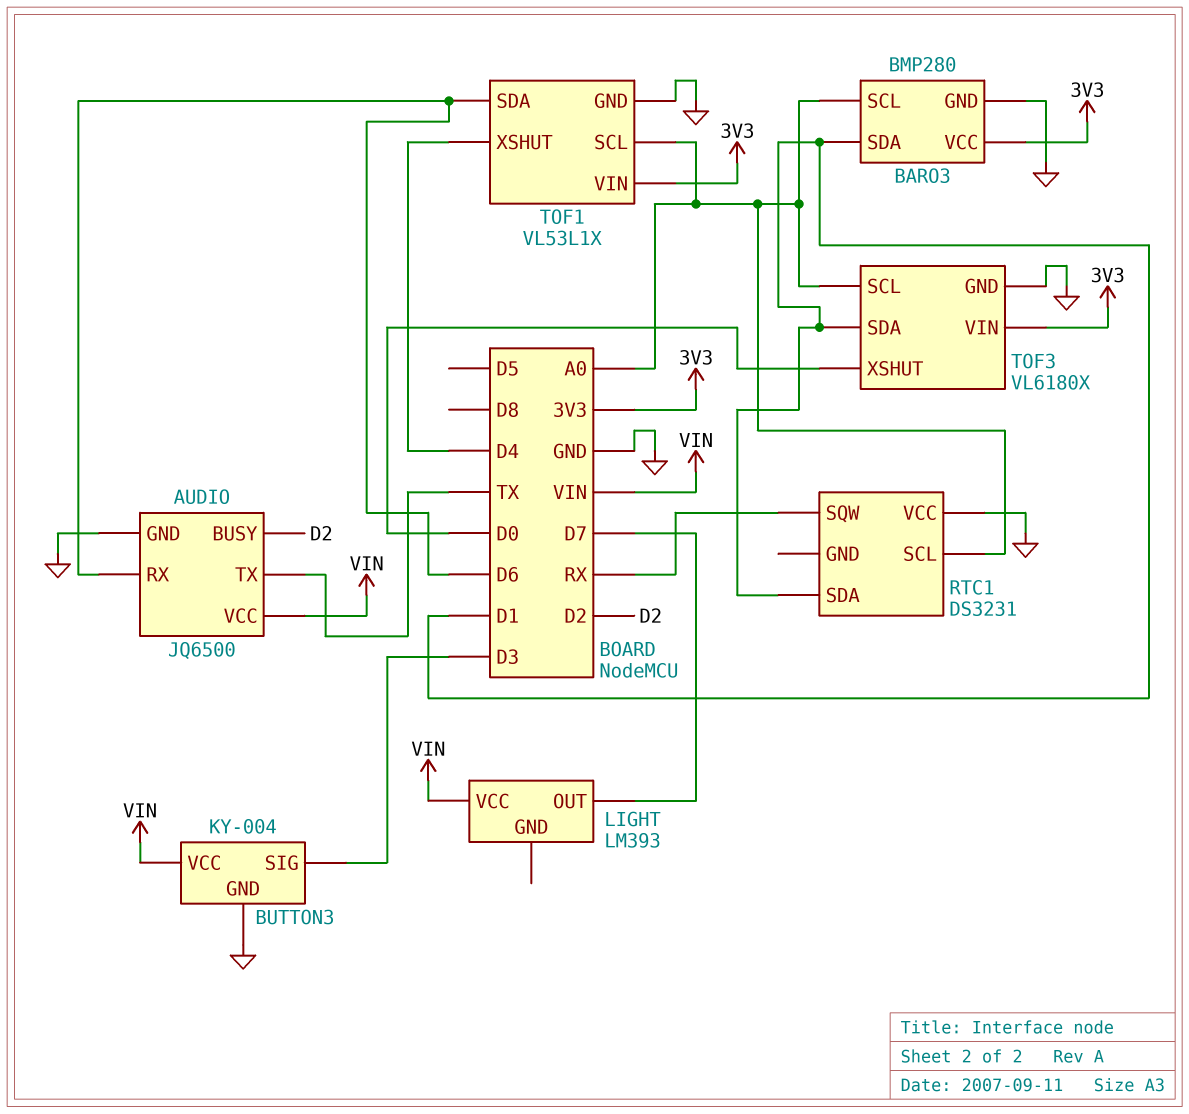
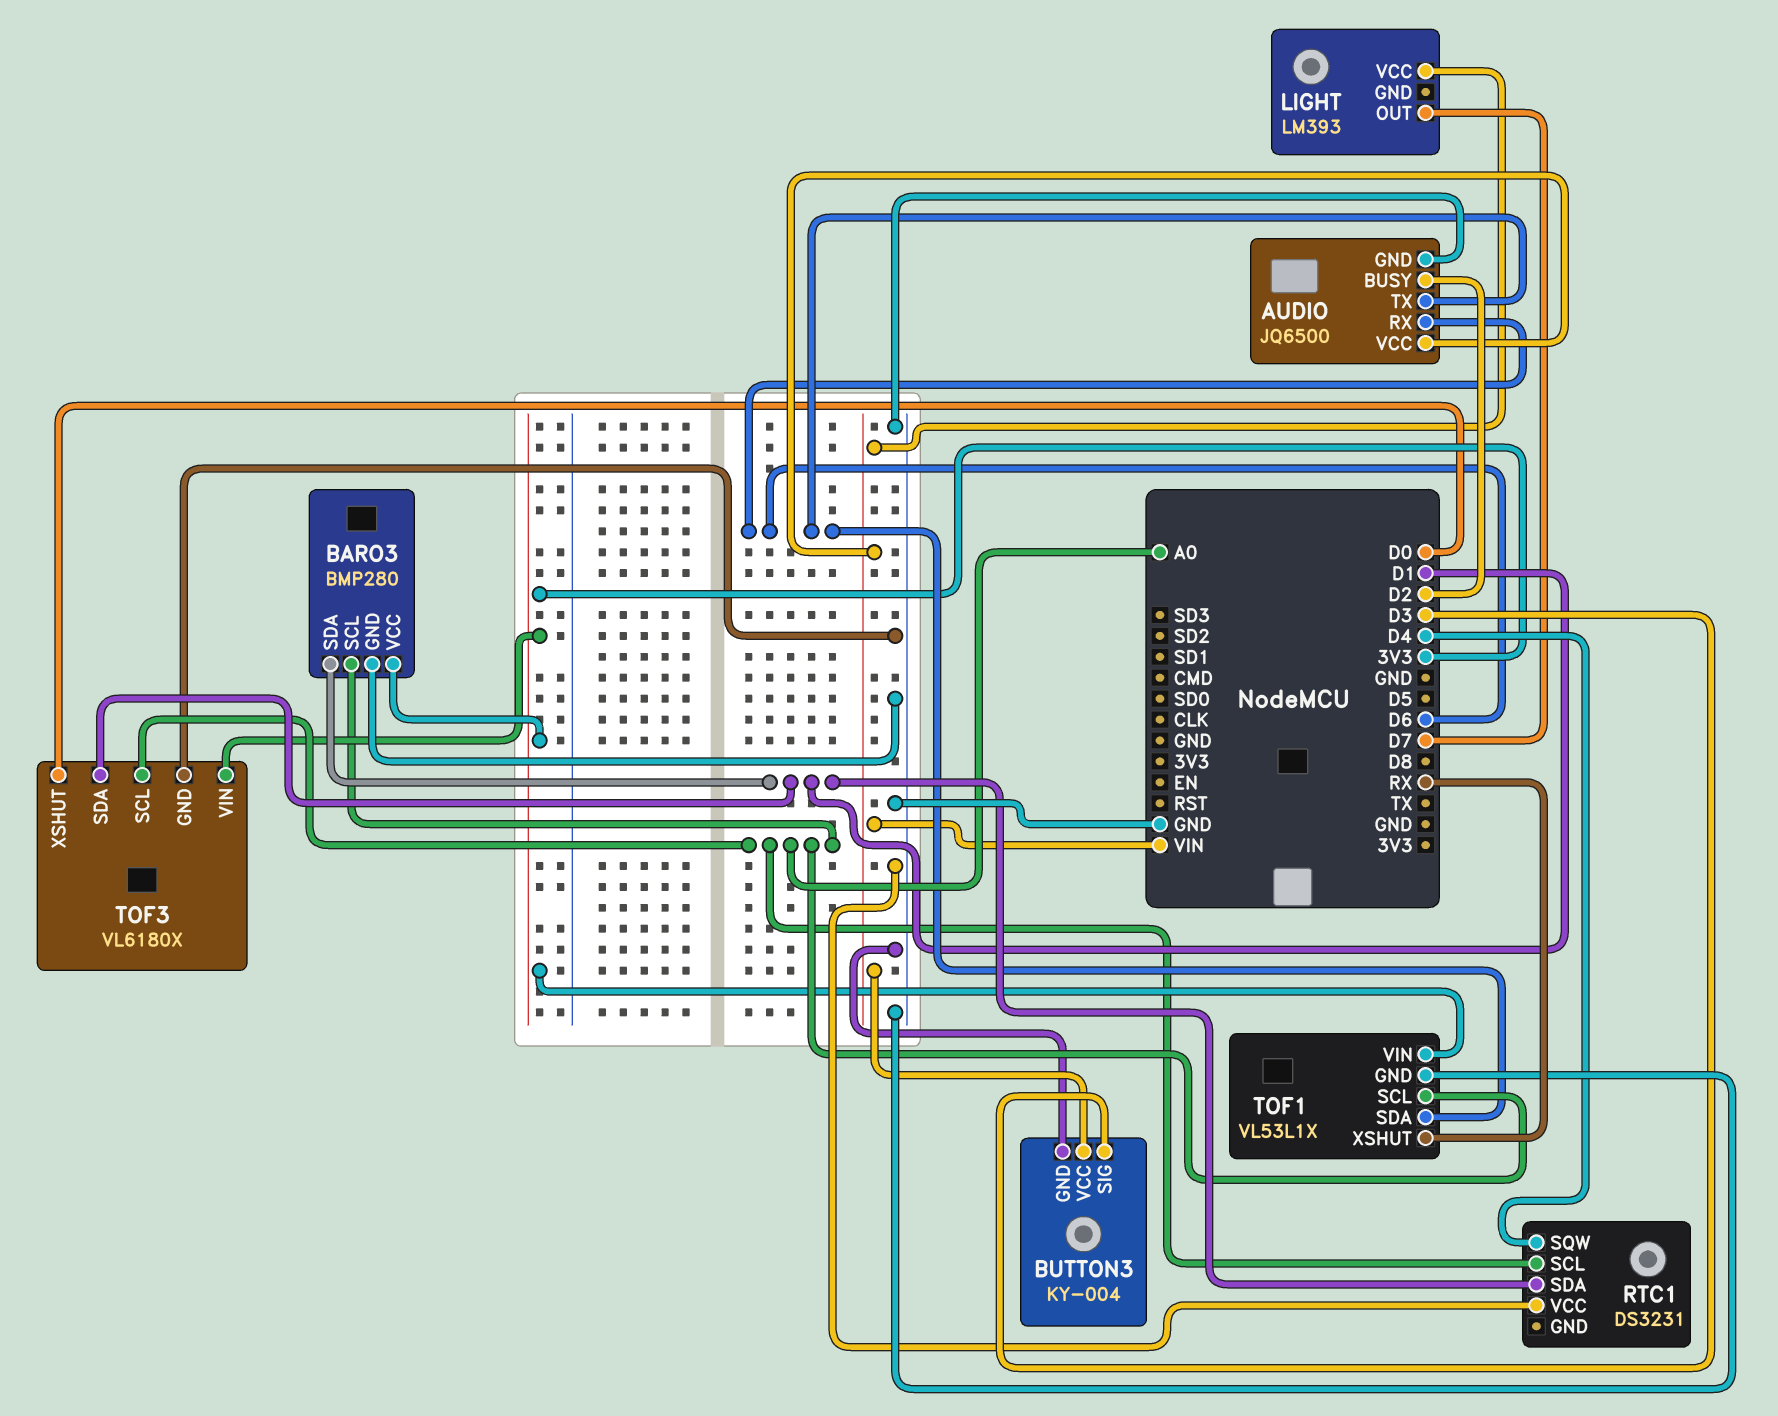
AUDIO pin TX: TX -> D6
RTC1 pin SQW: RX -> D4
TOF1 pin XSHUT: D4 -> RX

